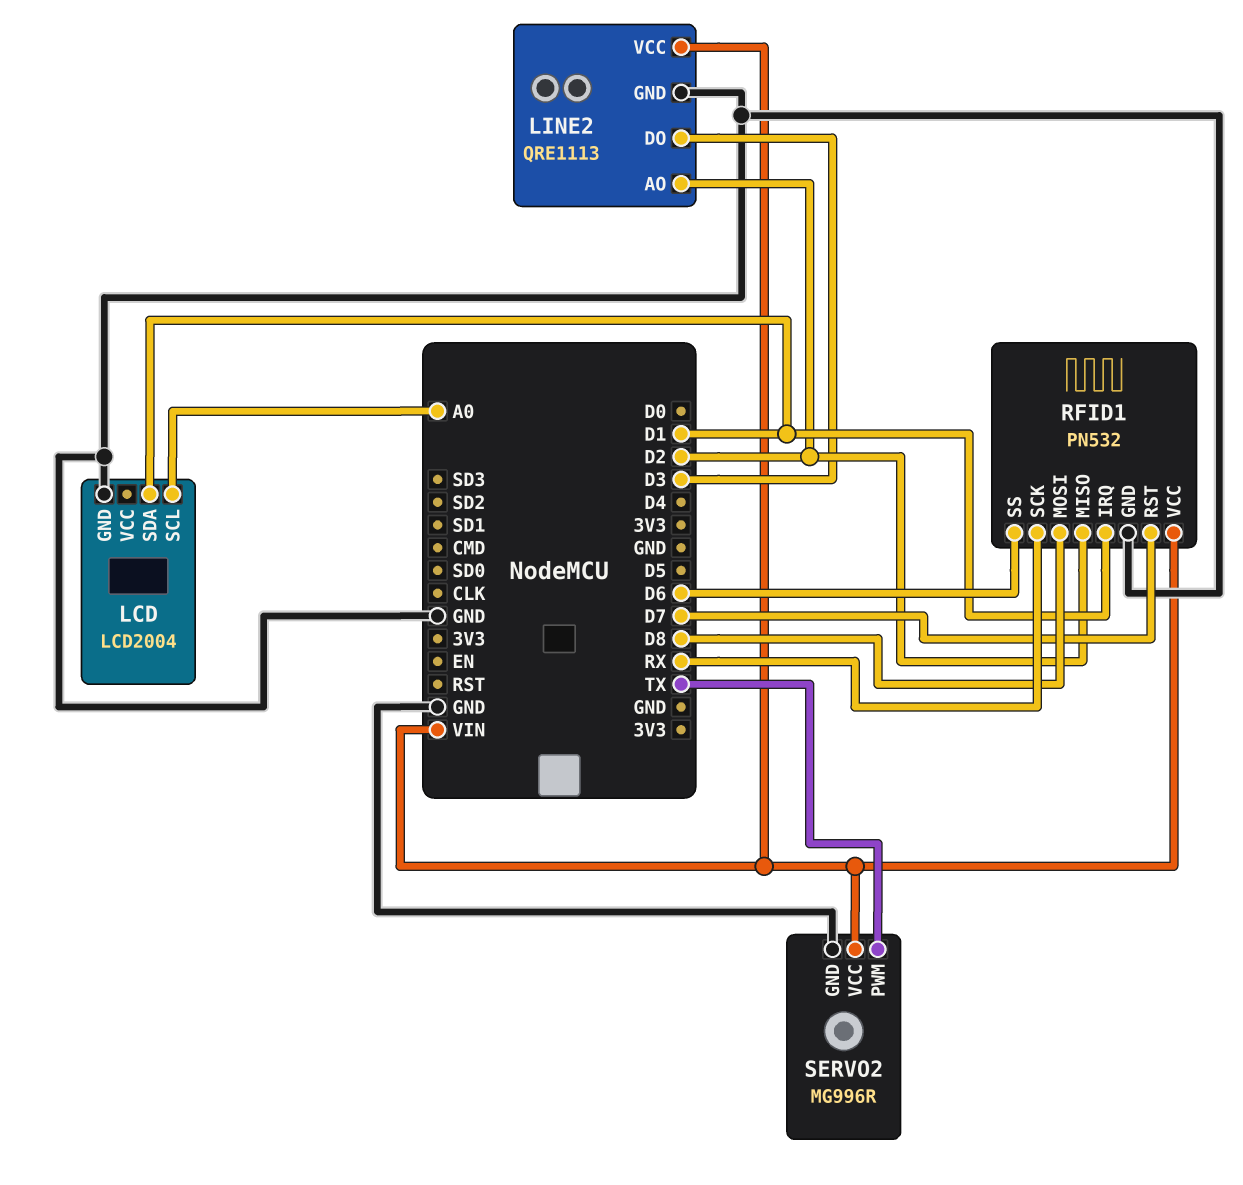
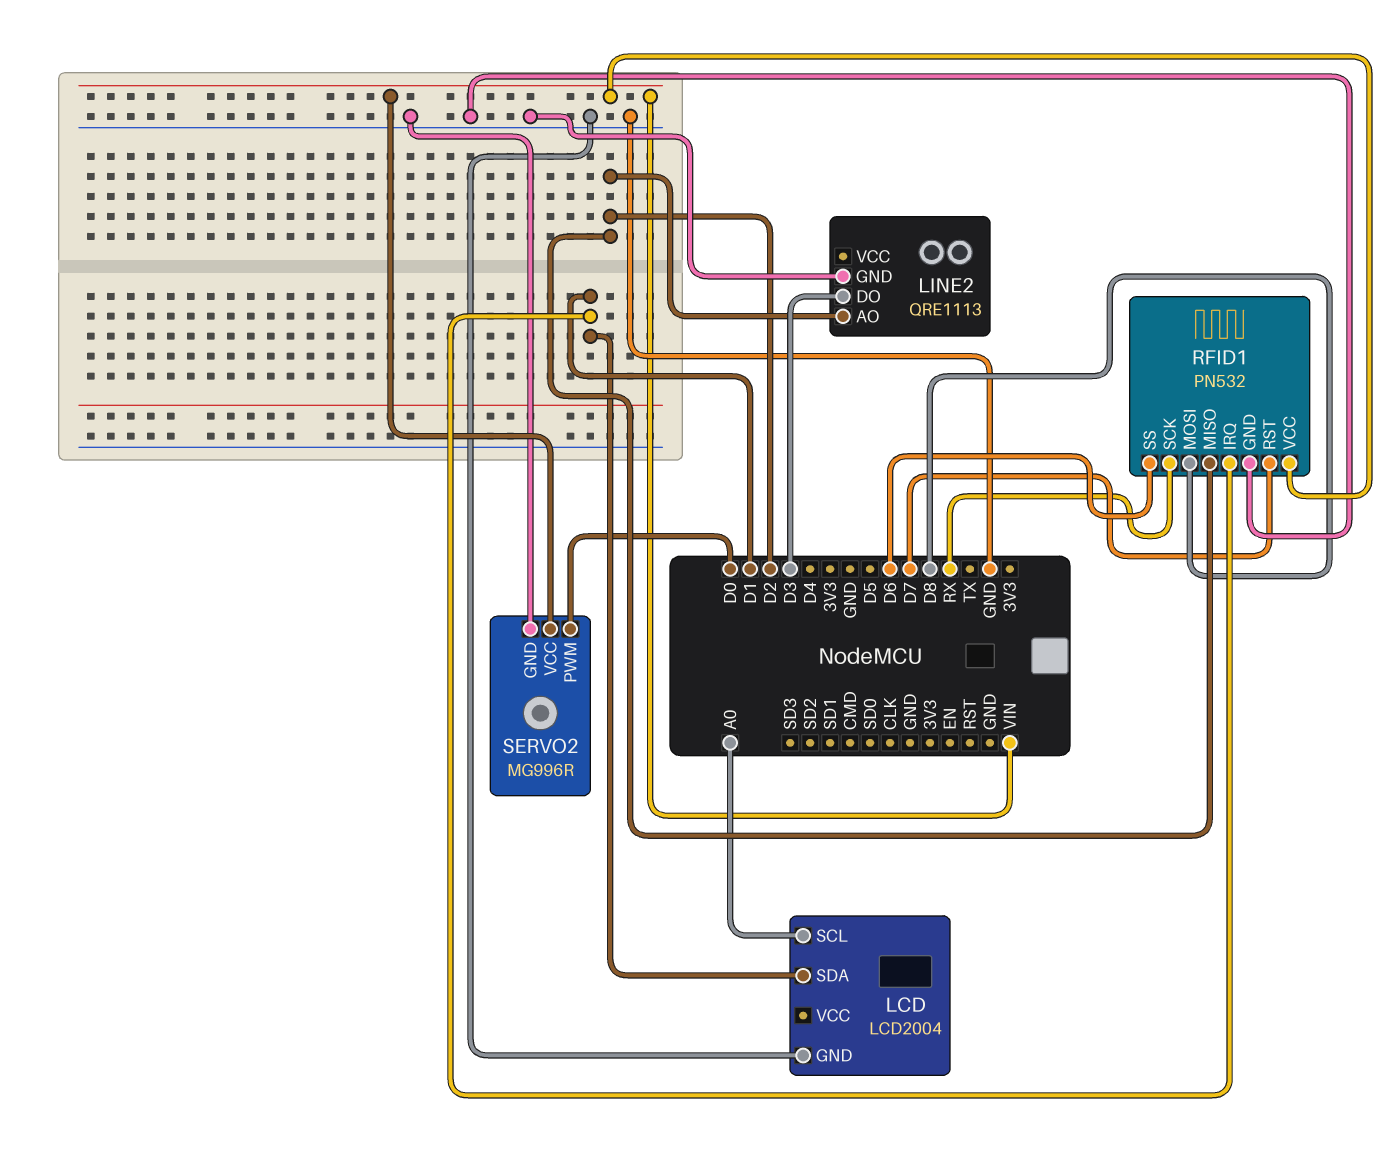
LINE2 pin VCC: VIN -> none
SERVO2 pin PWM: TX -> D0

